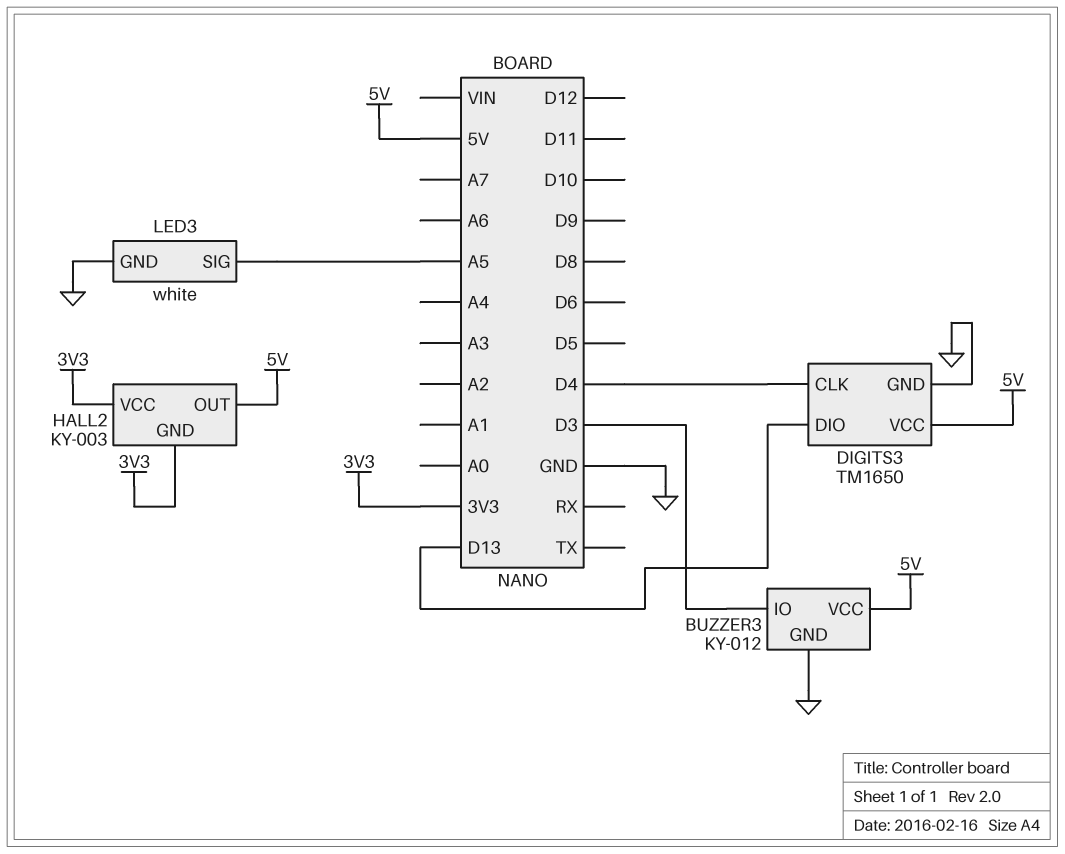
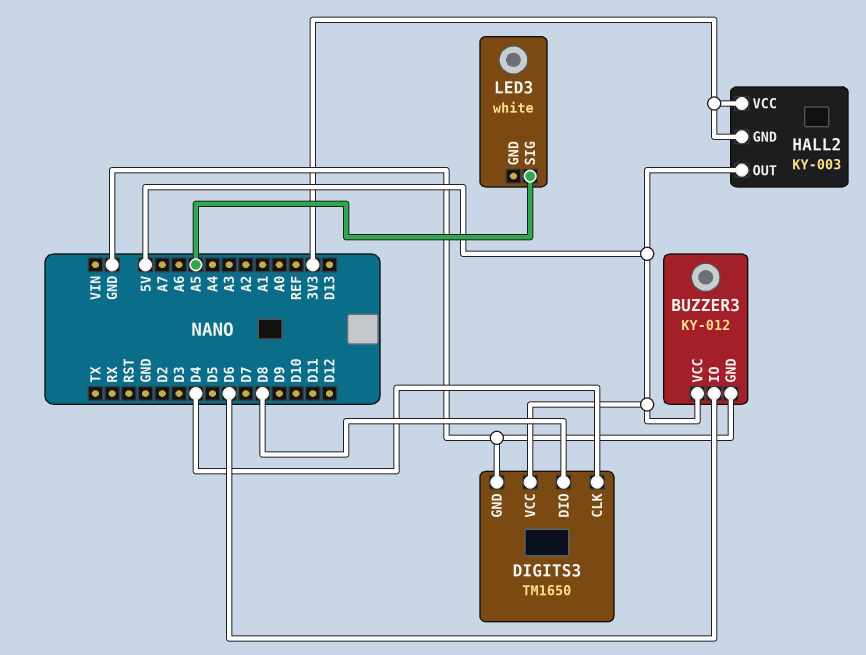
BUZZER3 pin IO: D3 -> D6
DIGITS3 pin DIO: D13 -> D8
LED3 pin GND: GND -> none

